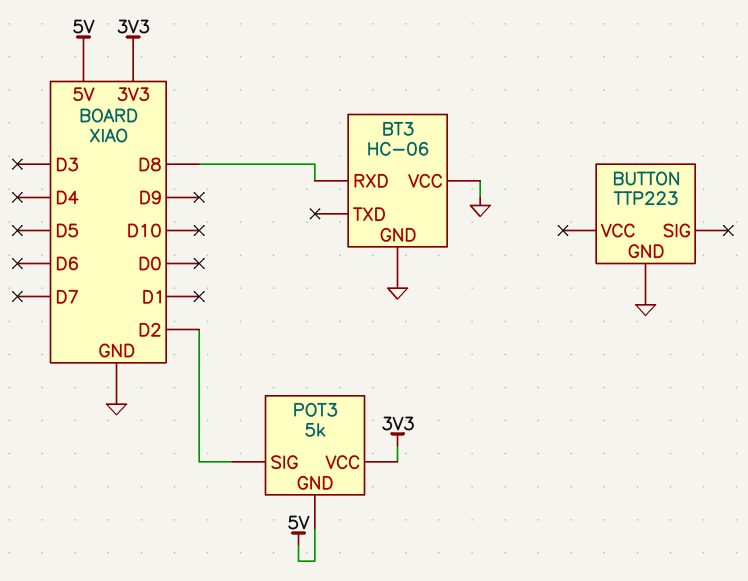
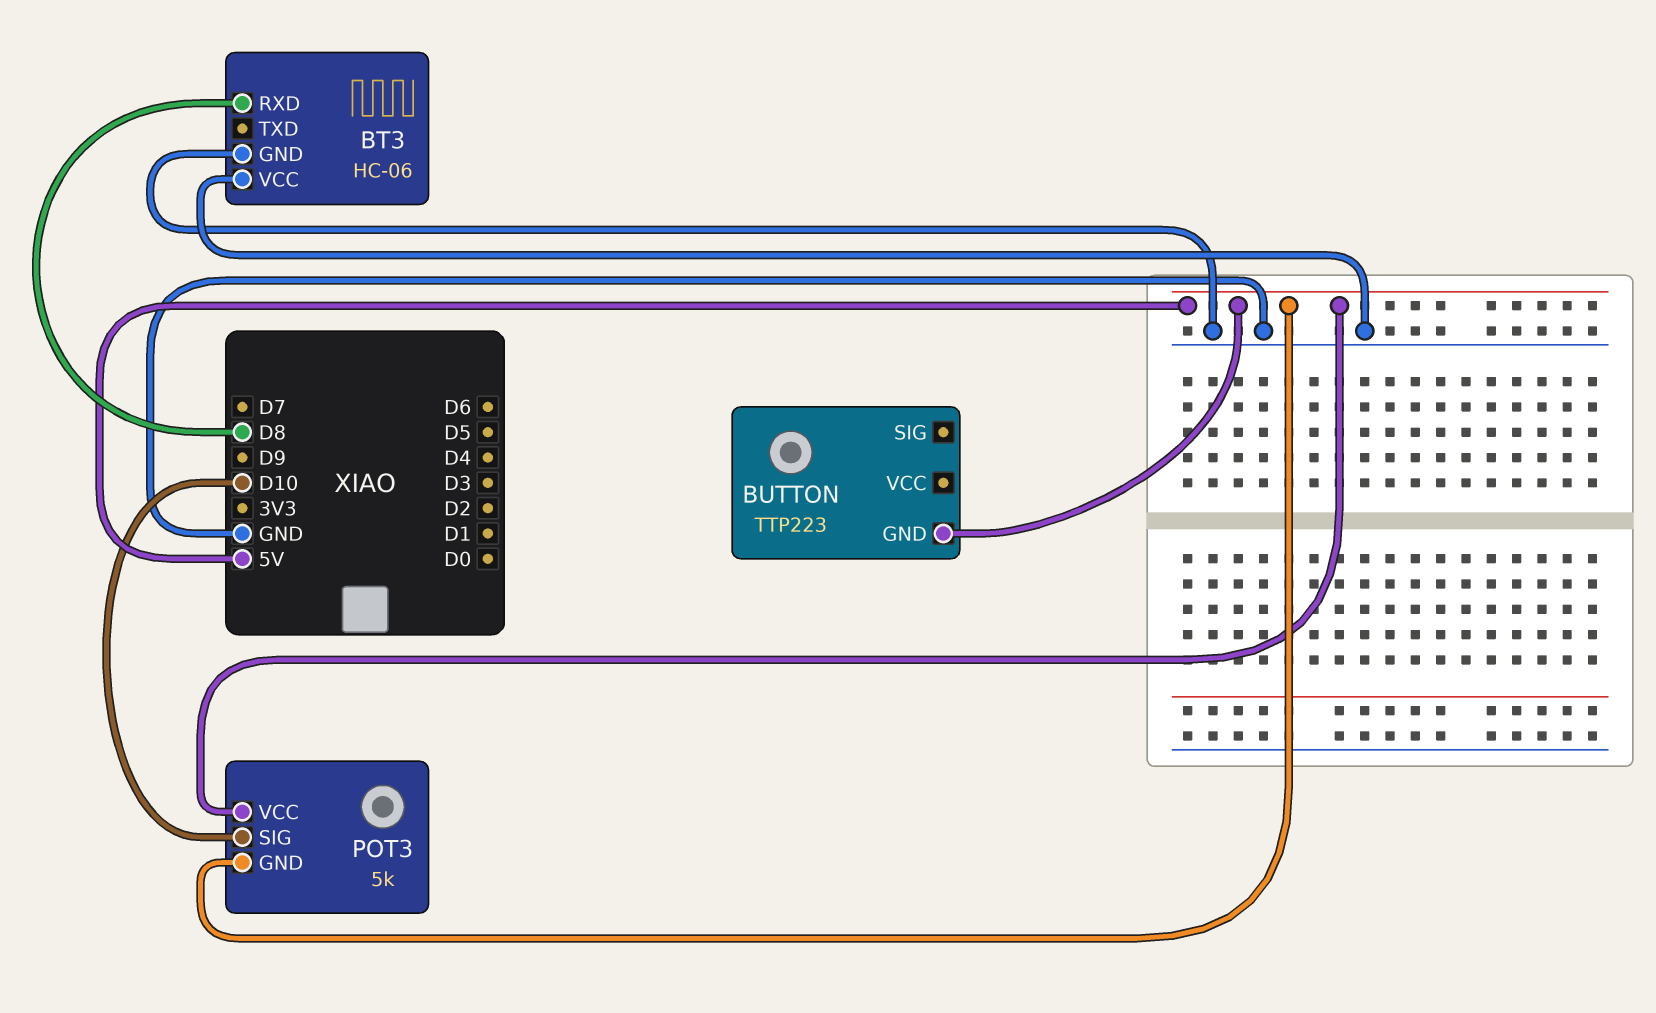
BUTTON pin GND: GND -> 5V
POT3 pin SIG: D2 -> D10
POT3 pin VCC: 3V3 -> 5V

